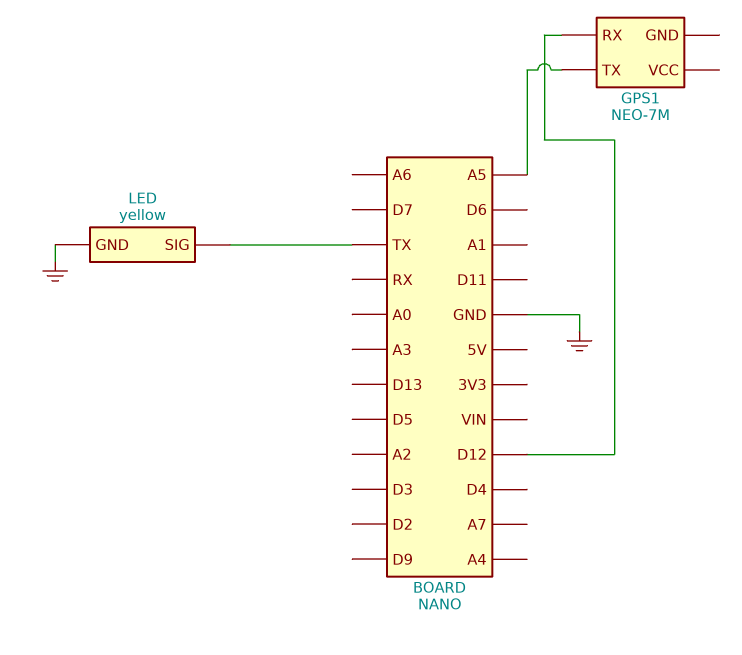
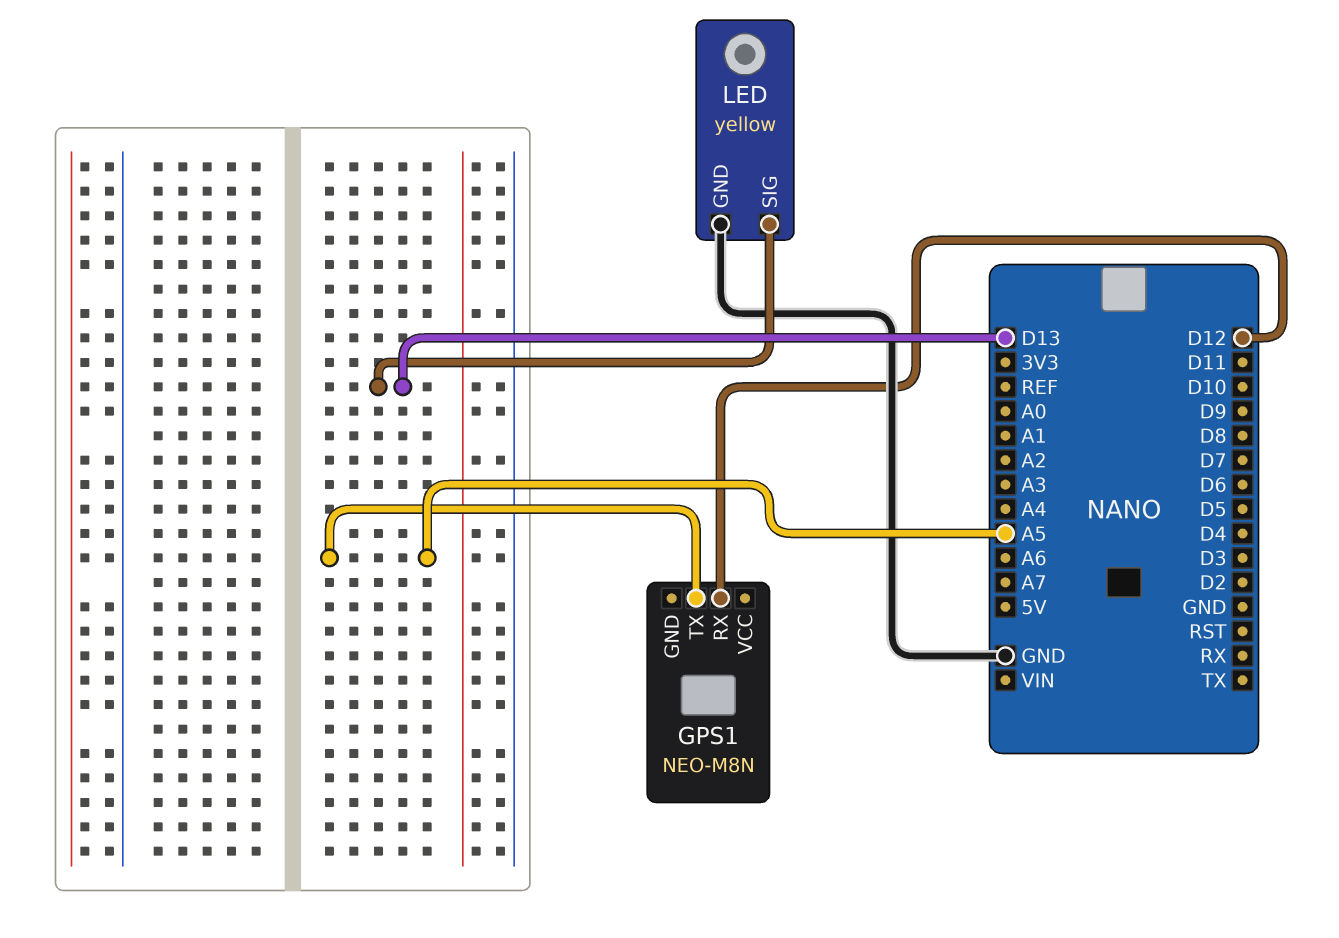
GPS1: NEO-7M -> NEO-M8N
LED pin SIG: TX -> D13

